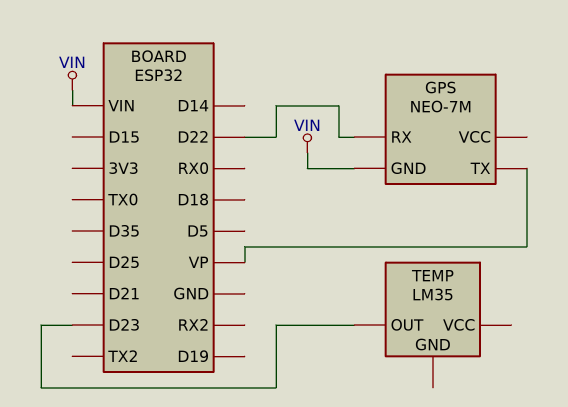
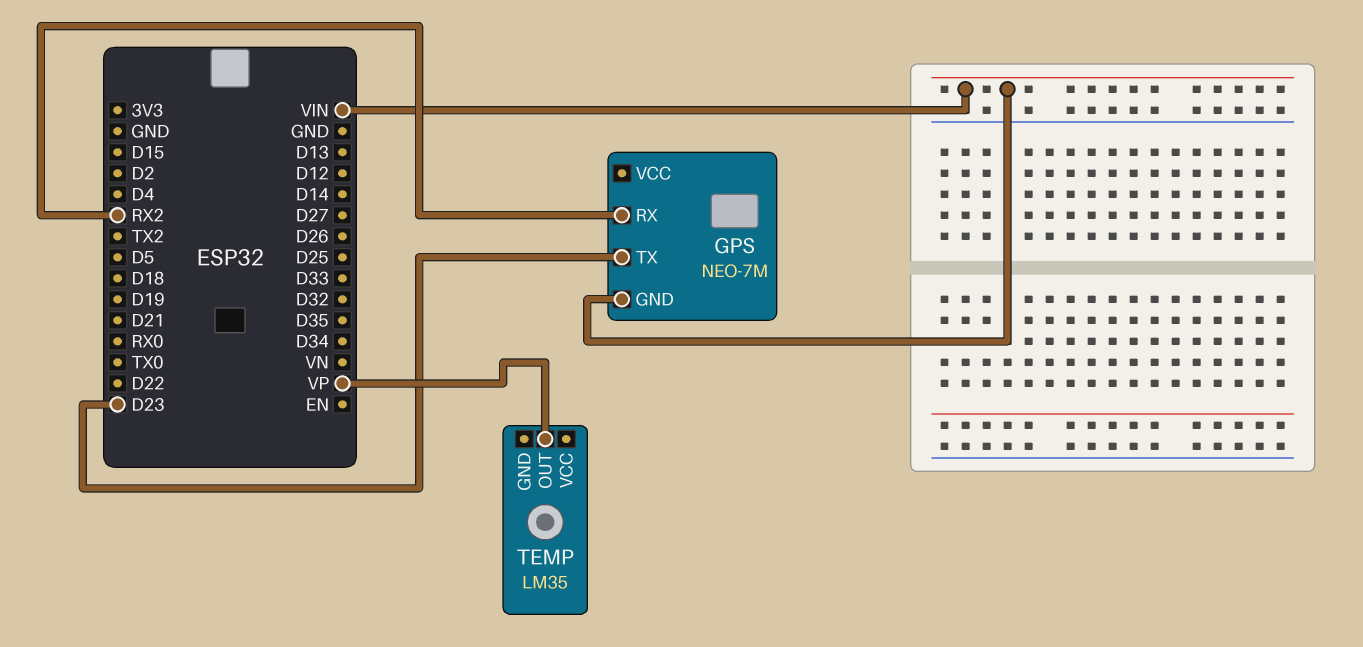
GPS pin RX: D22 -> RX2
GPS pin TX: VP -> D23
TEMP pin OUT: D23 -> VP

